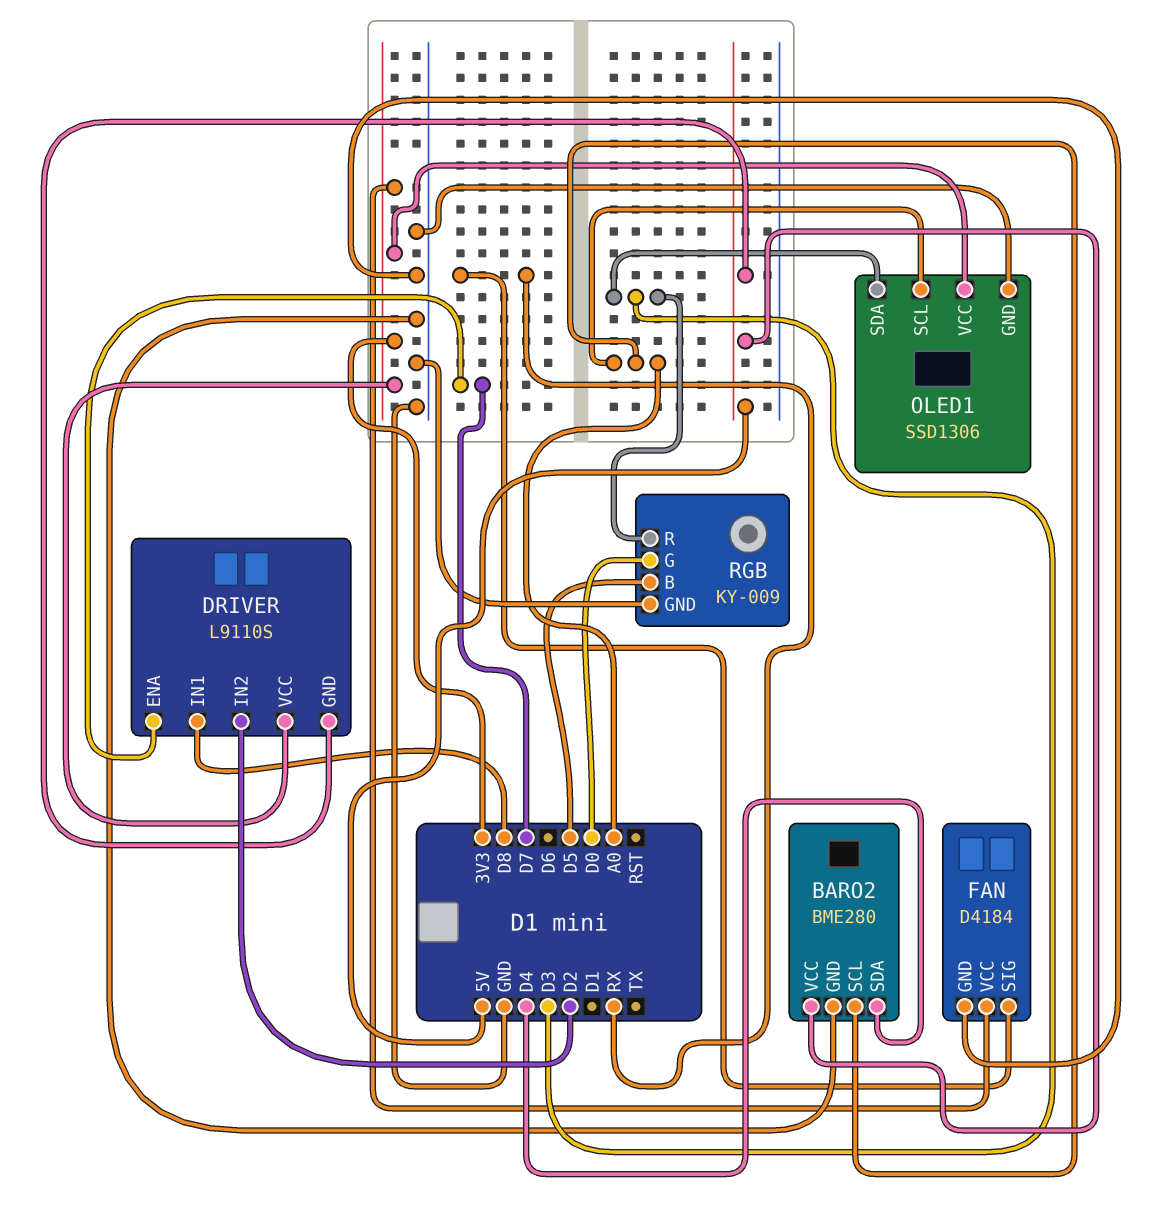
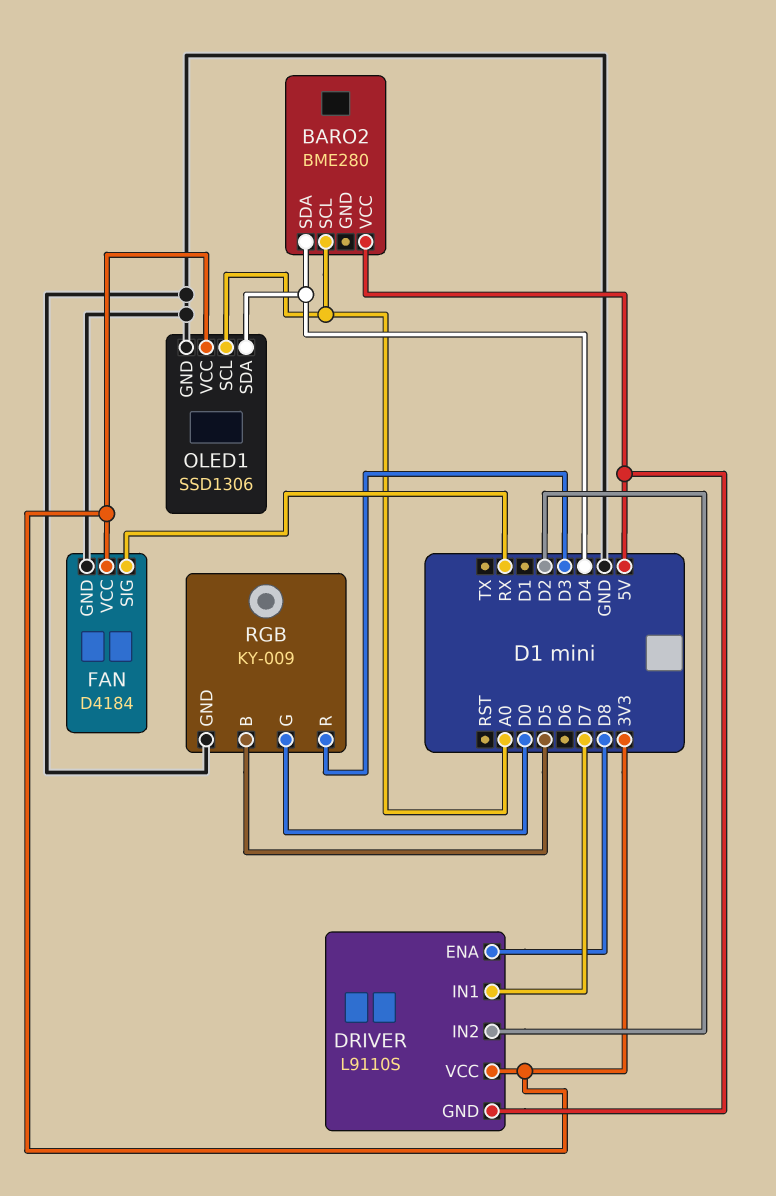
BARO2 pin GND: GND -> none
DRIVER pin ENA: D7 -> D8
DRIVER pin IN1: D8 -> D7
OLED1 pin SDA: D3 -> D4

